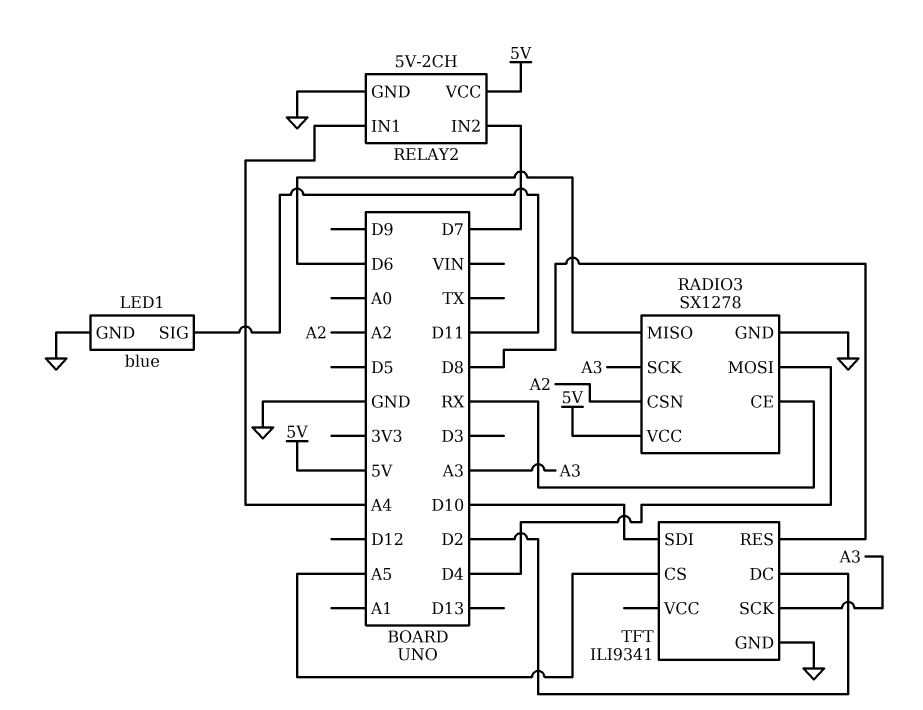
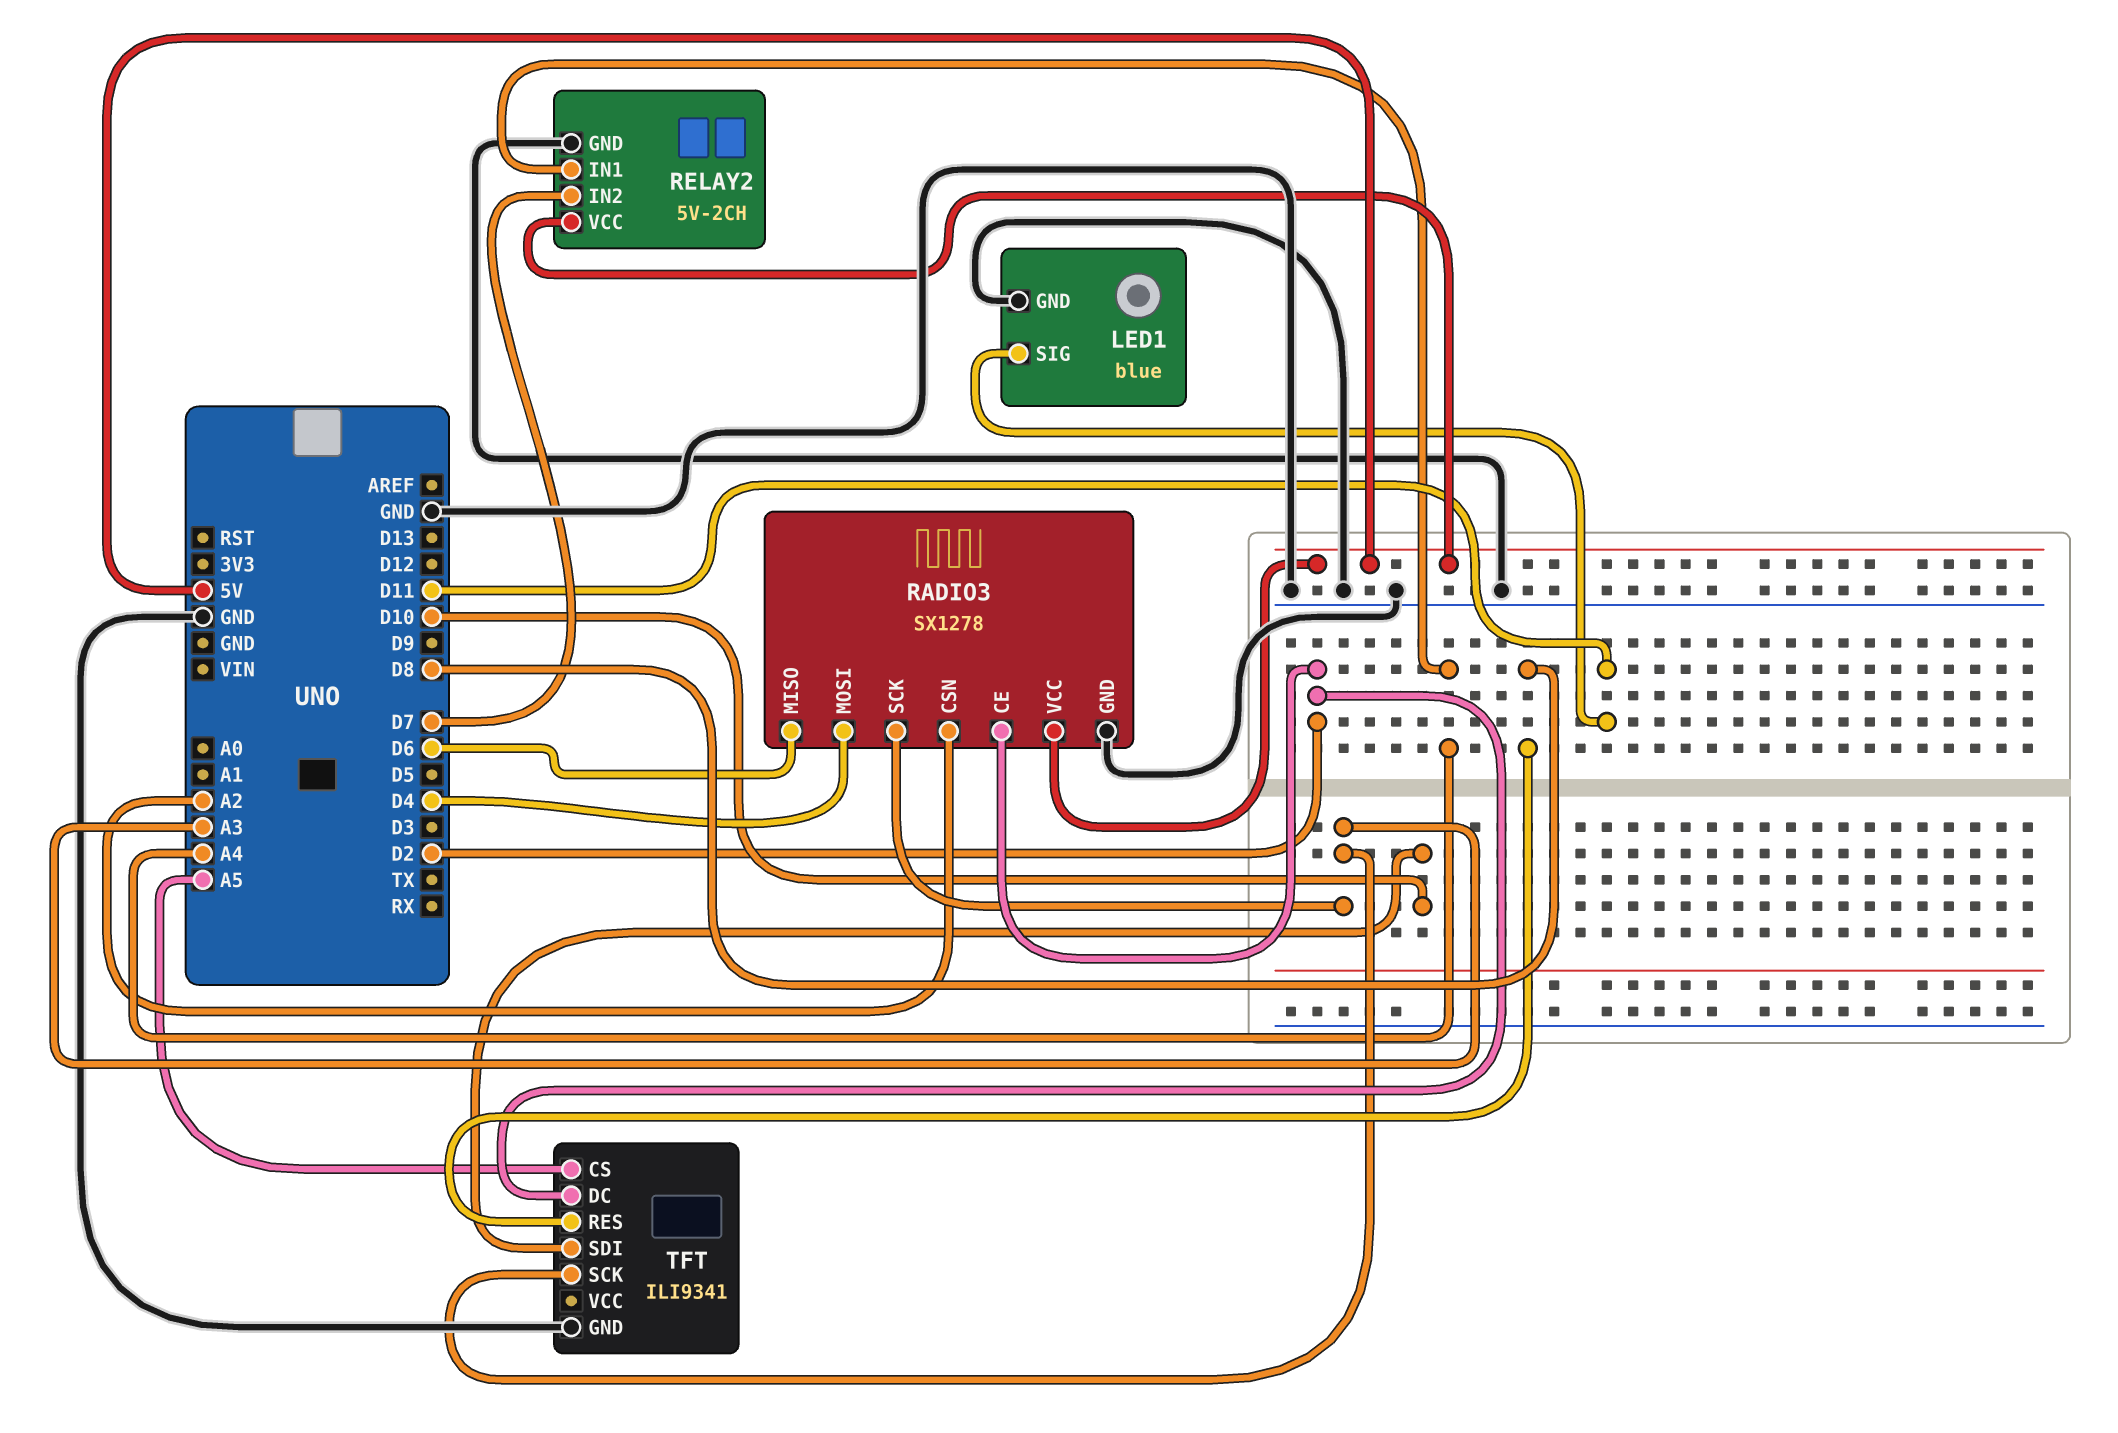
RADIO3 pin CE: RX -> D2

